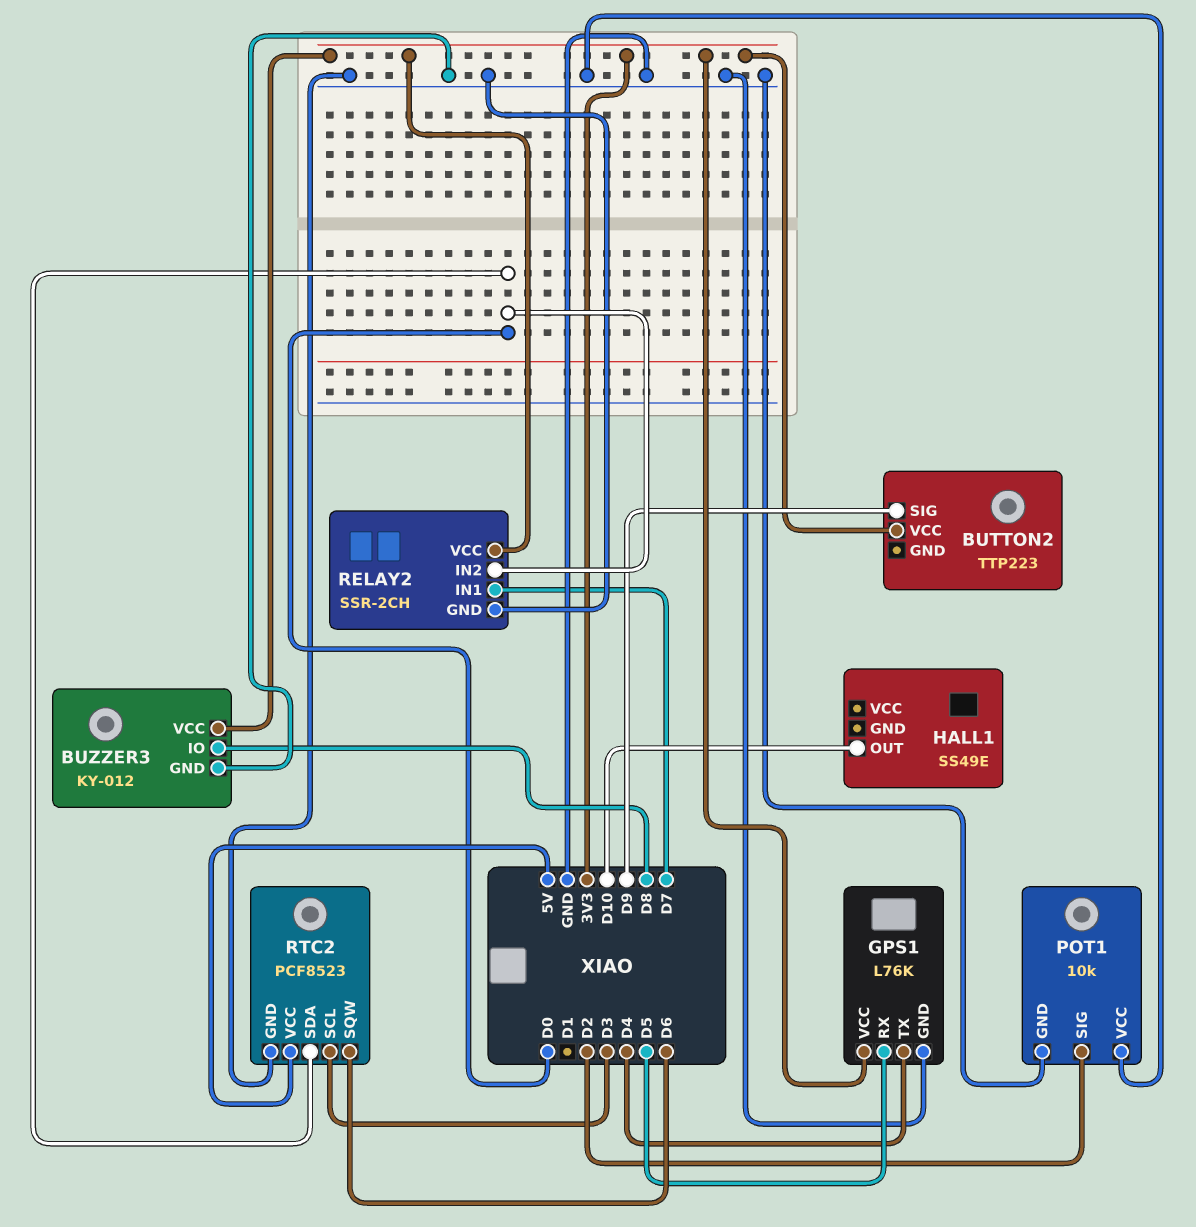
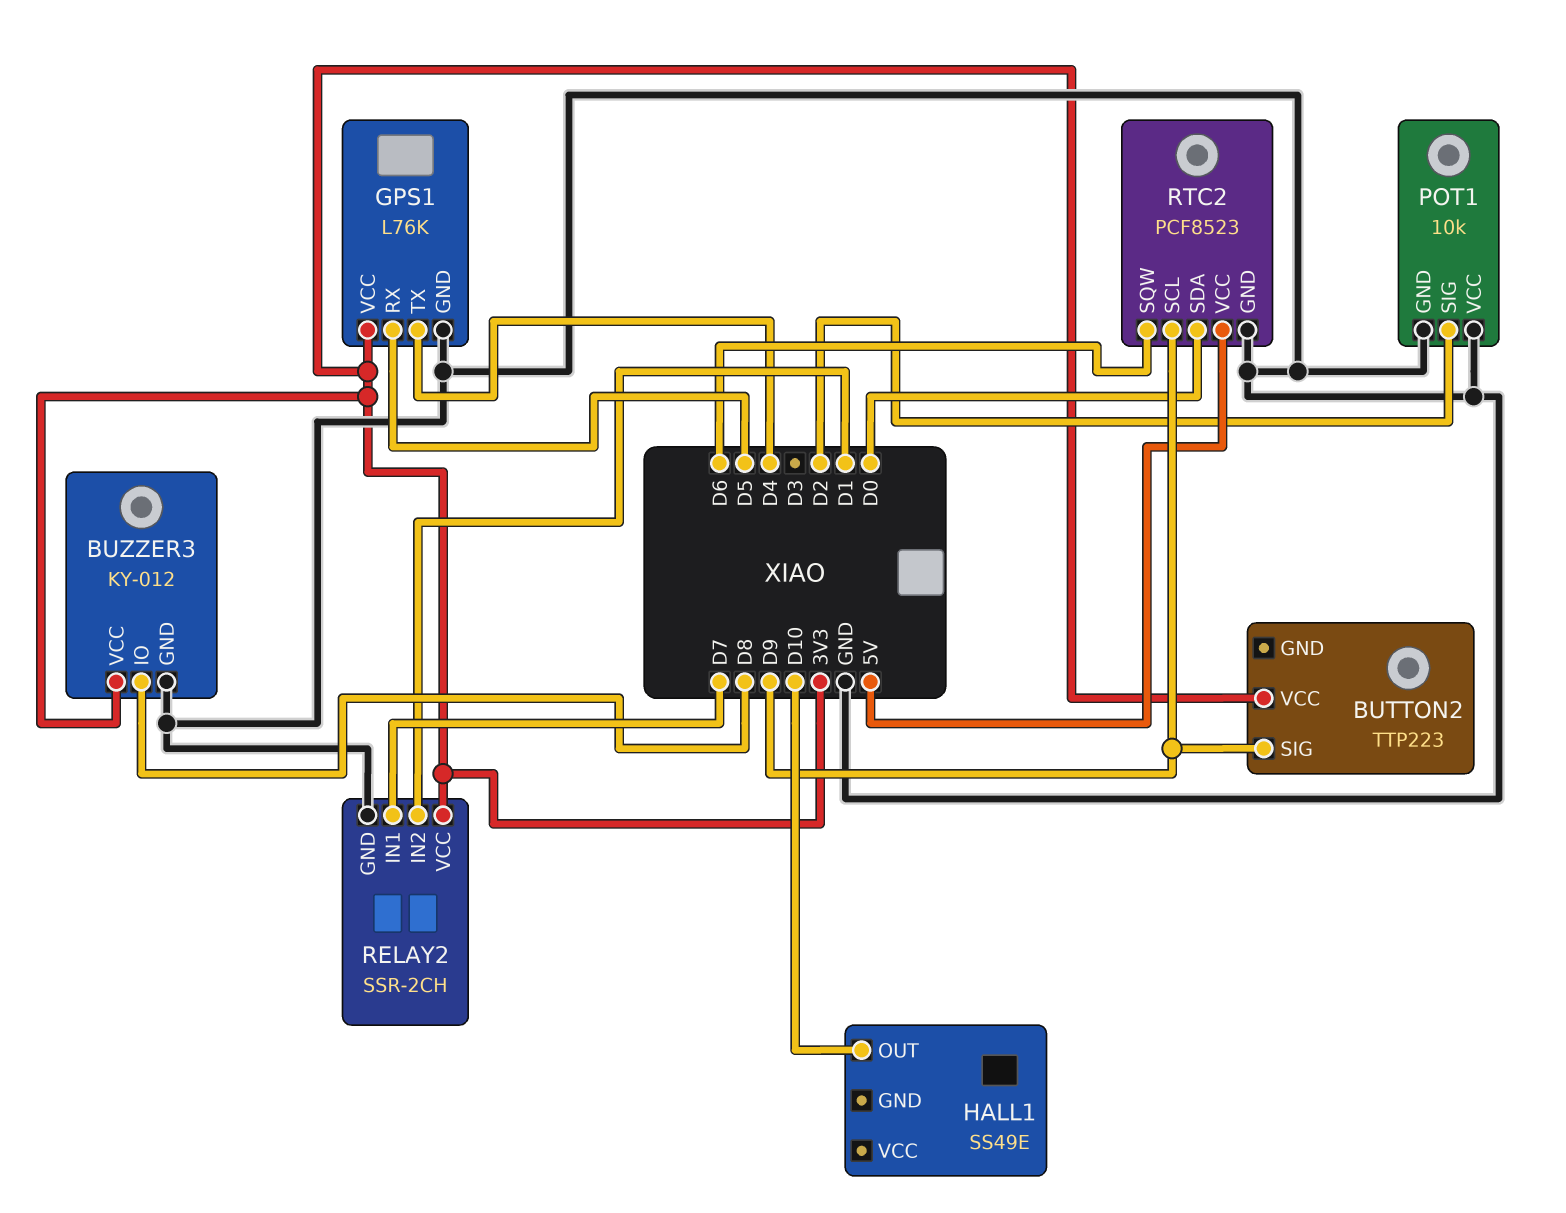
RELAY2 pin IN2: D0 -> D1
RTC2 pin SCL: D3 -> D9

